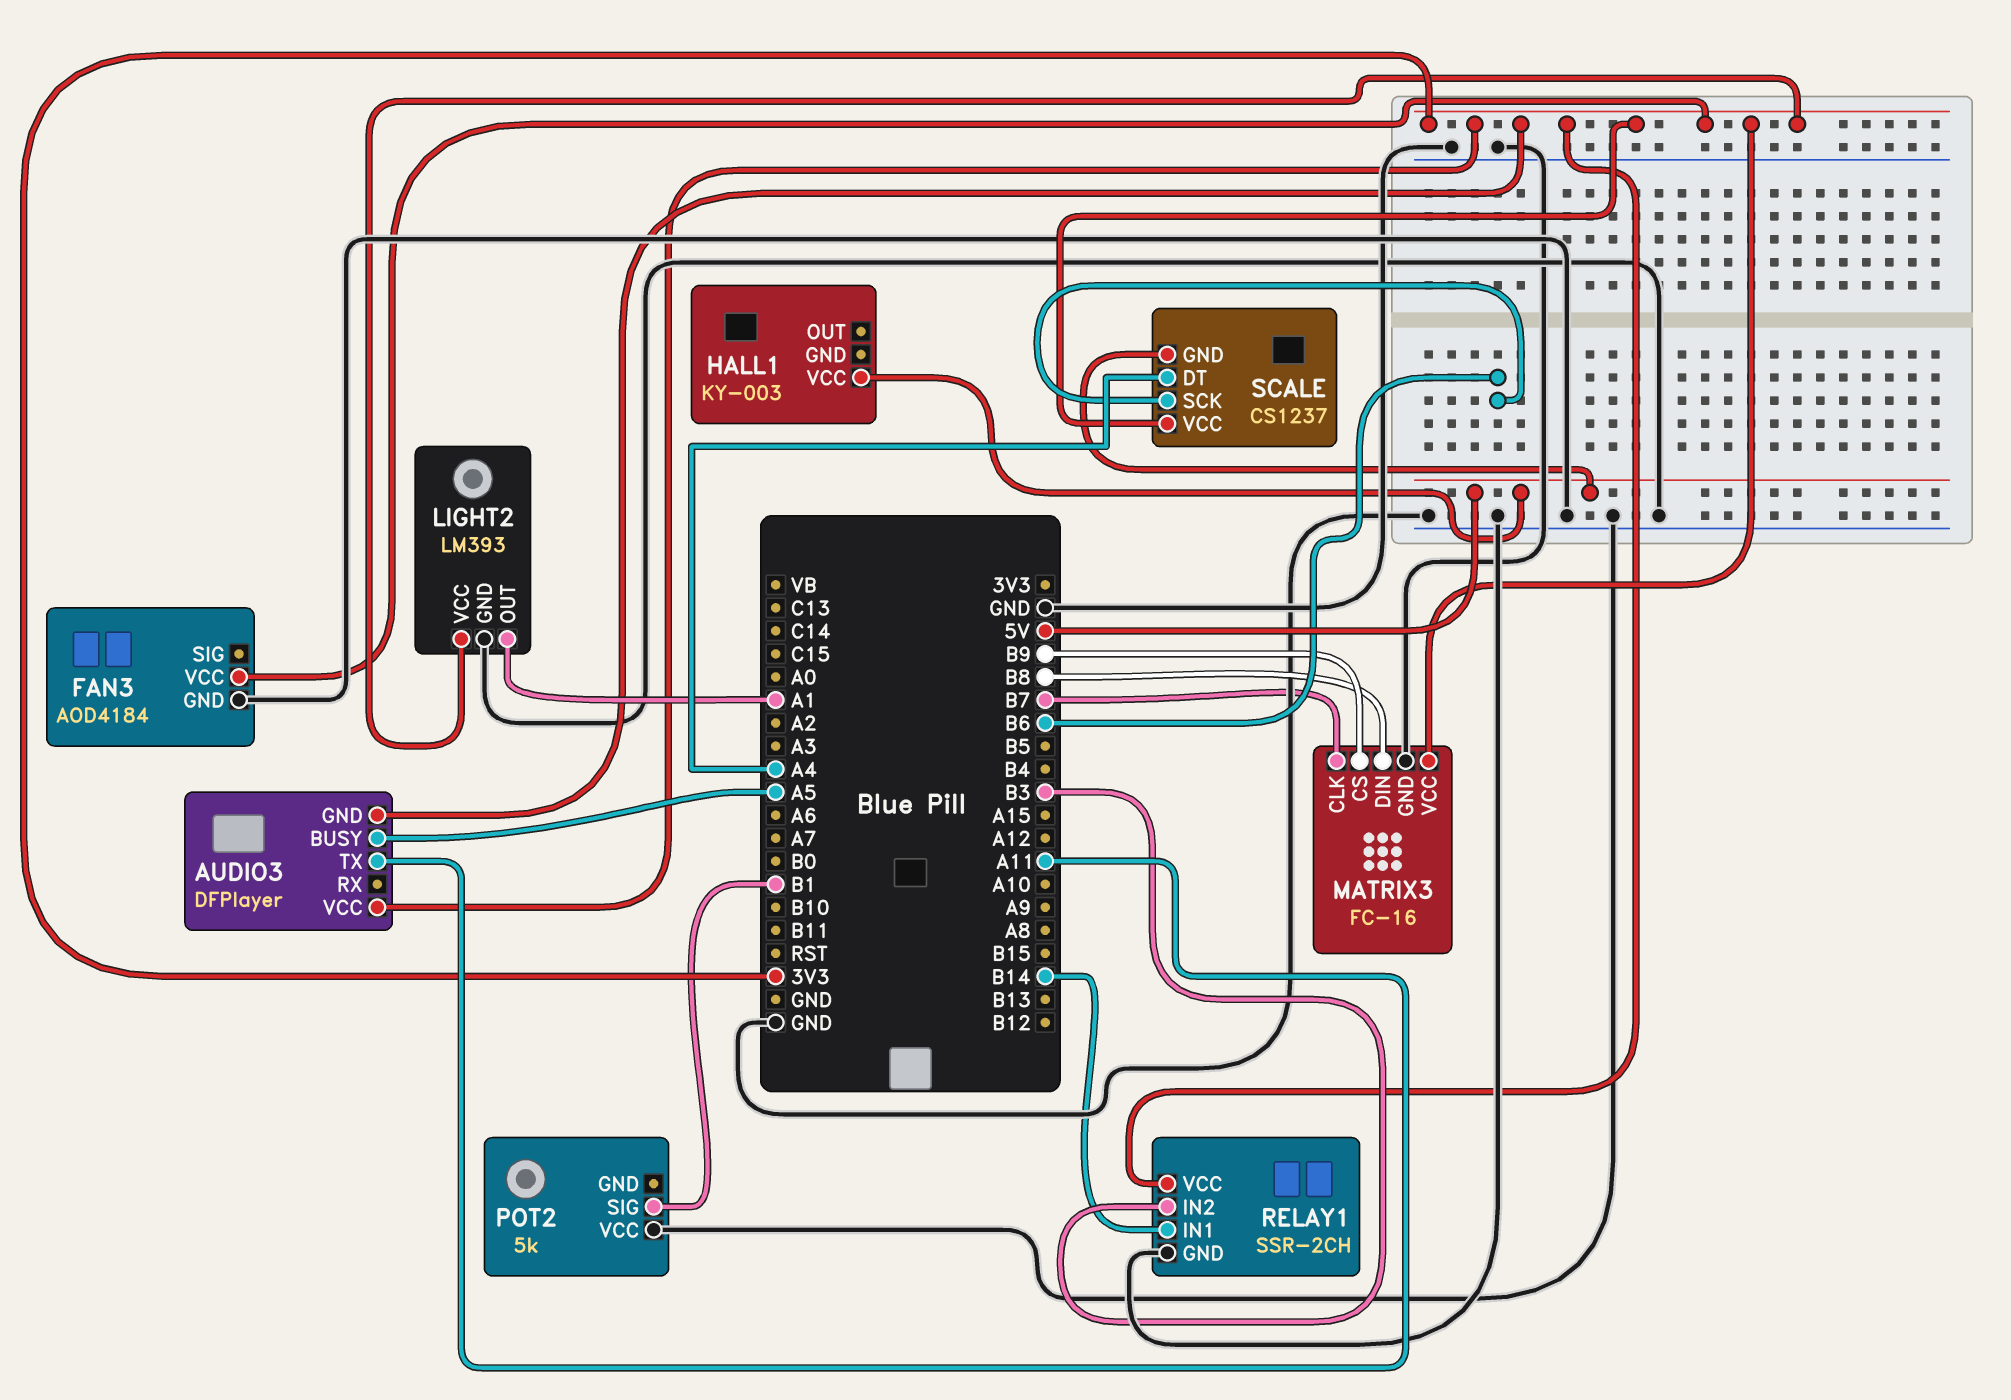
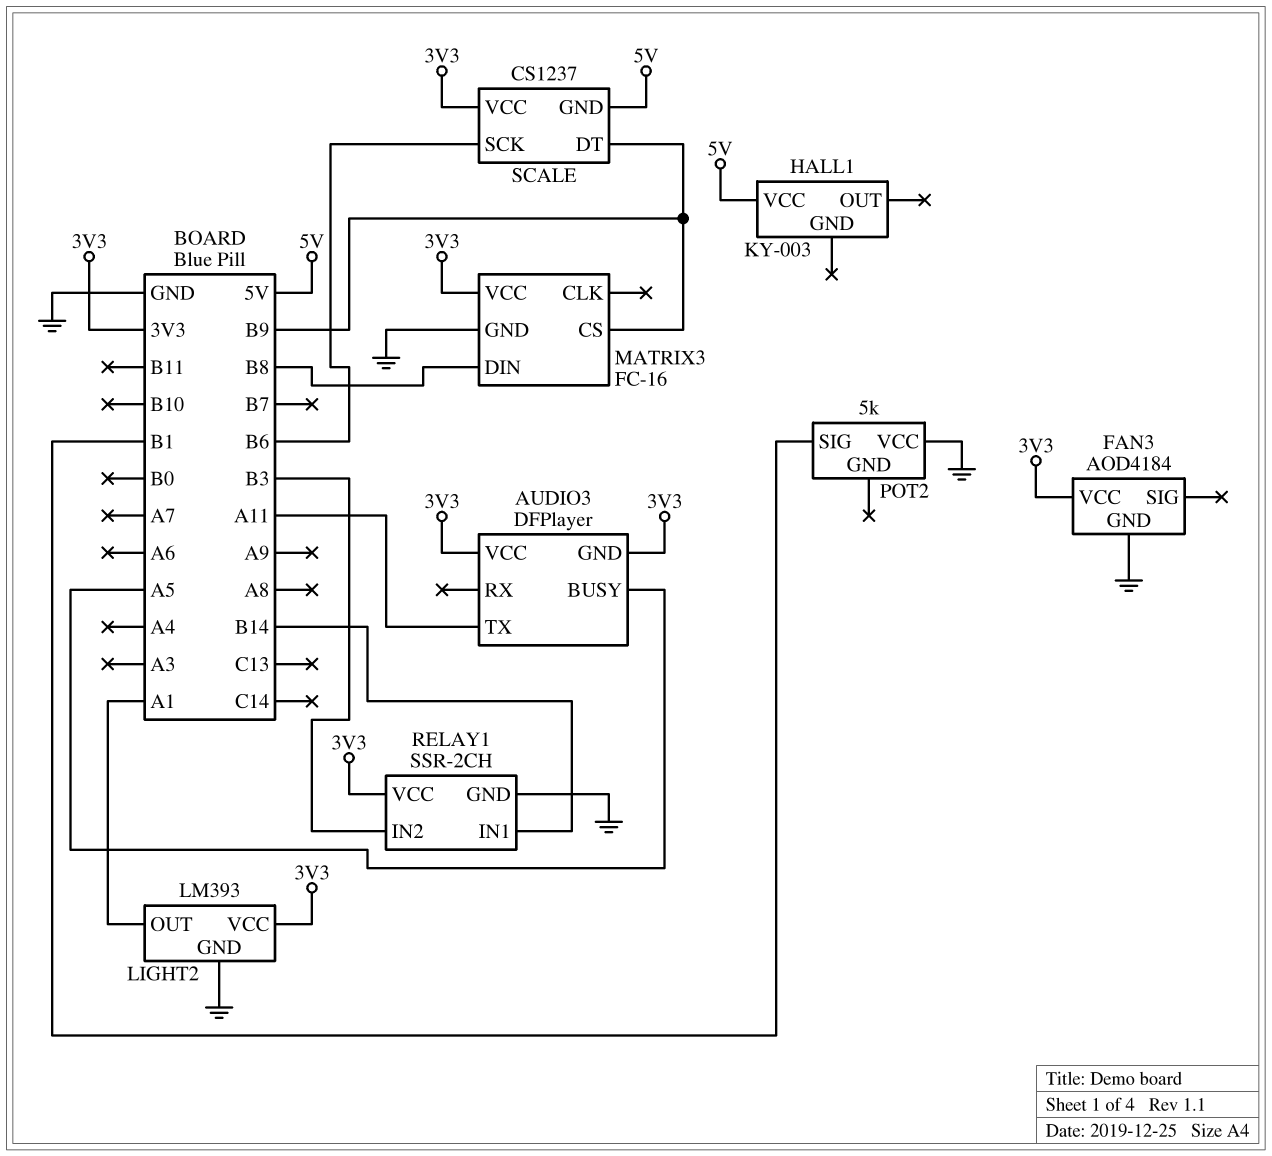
MATRIX3 pin CLK: B7 -> none
SCALE pin DT: A4 -> B9

